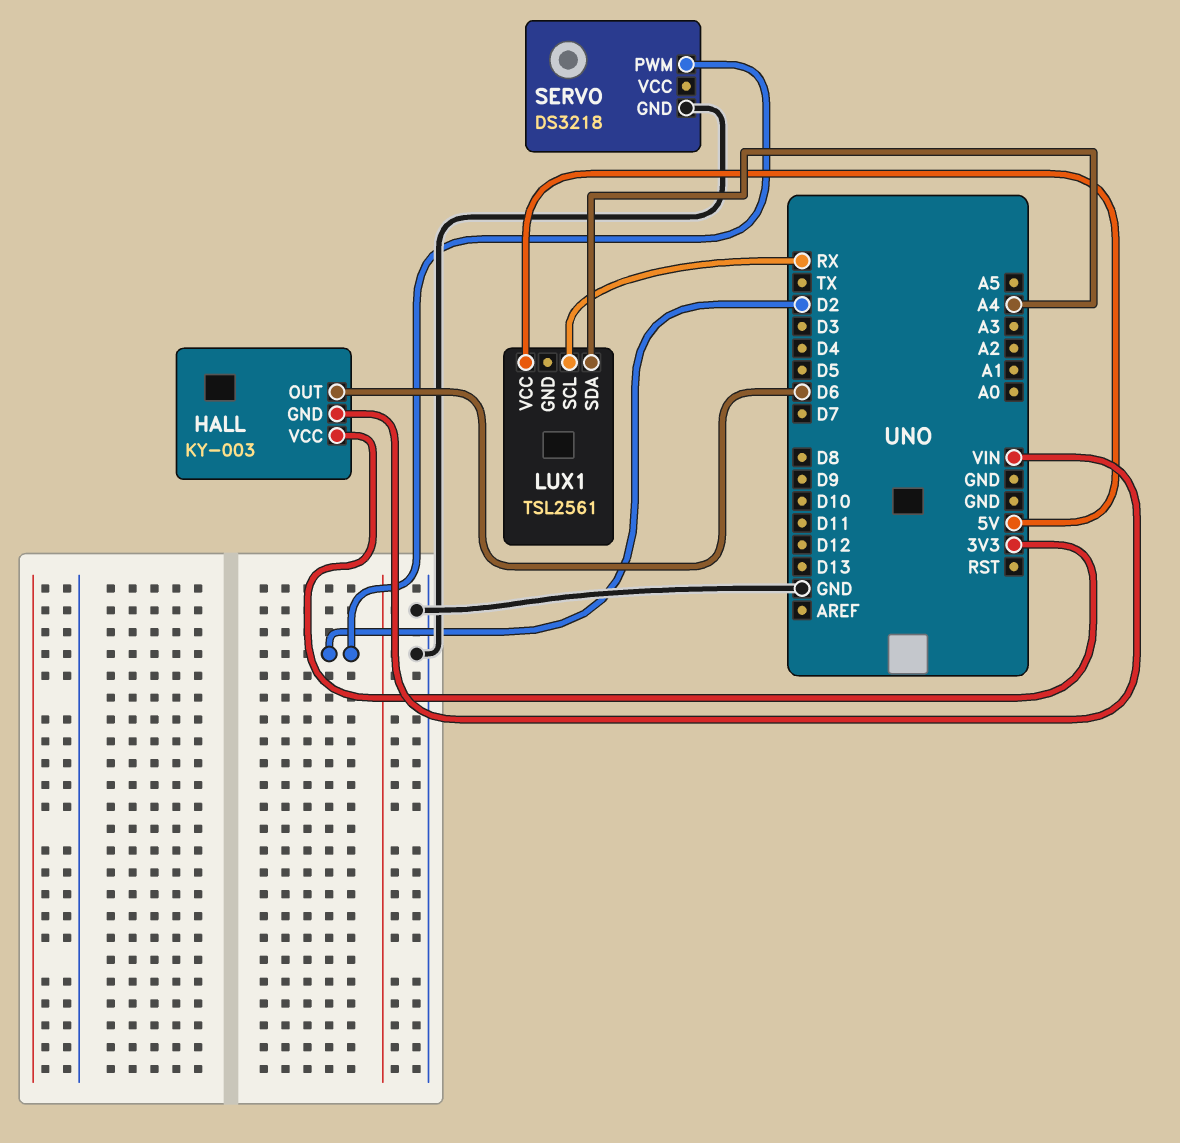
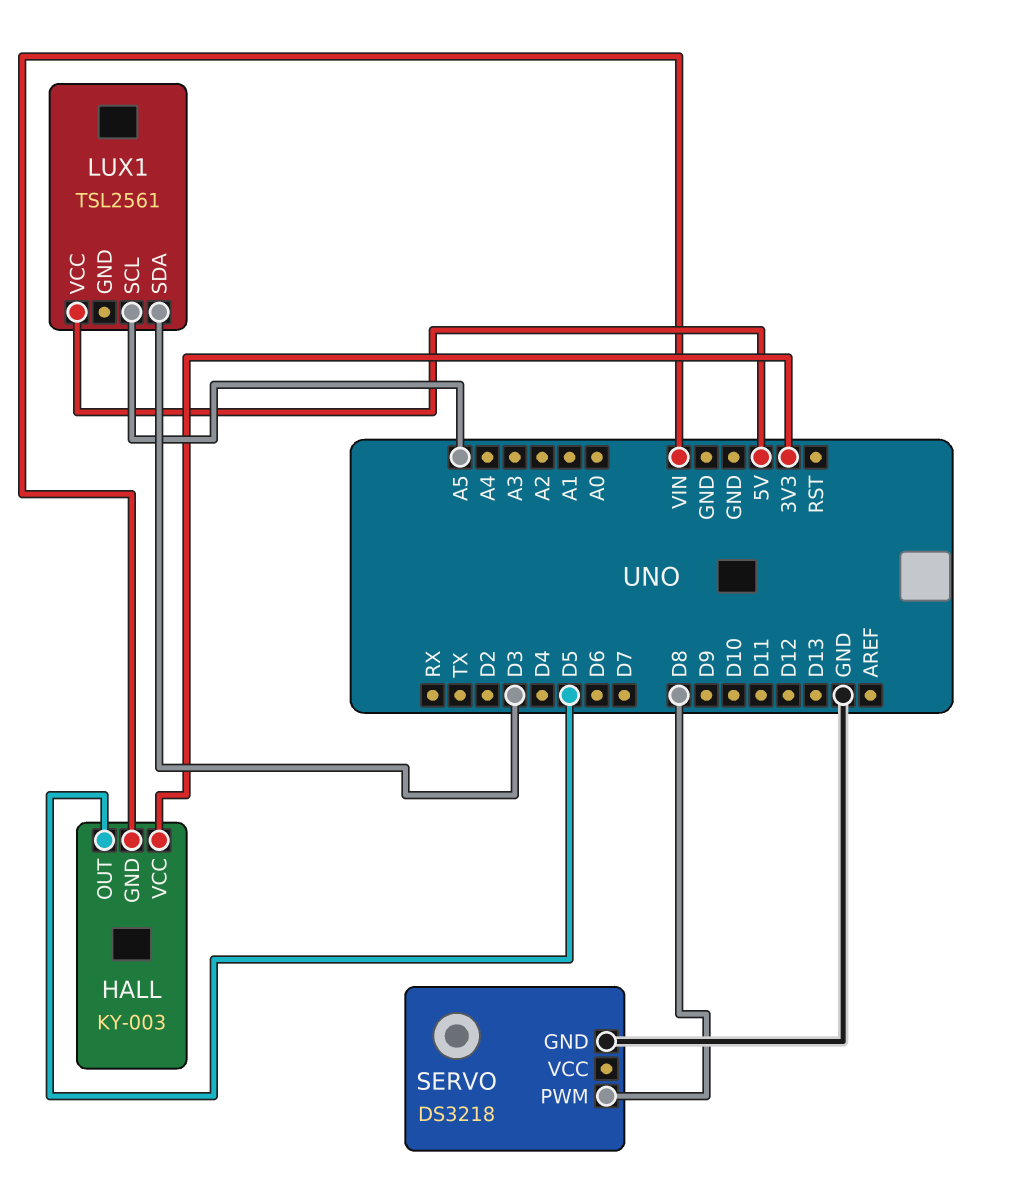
HALL pin OUT: D6 -> D5
LUX1 pin SCL: RX -> A5
LUX1 pin SDA: A4 -> D3
SERVO pin PWM: D2 -> D8

